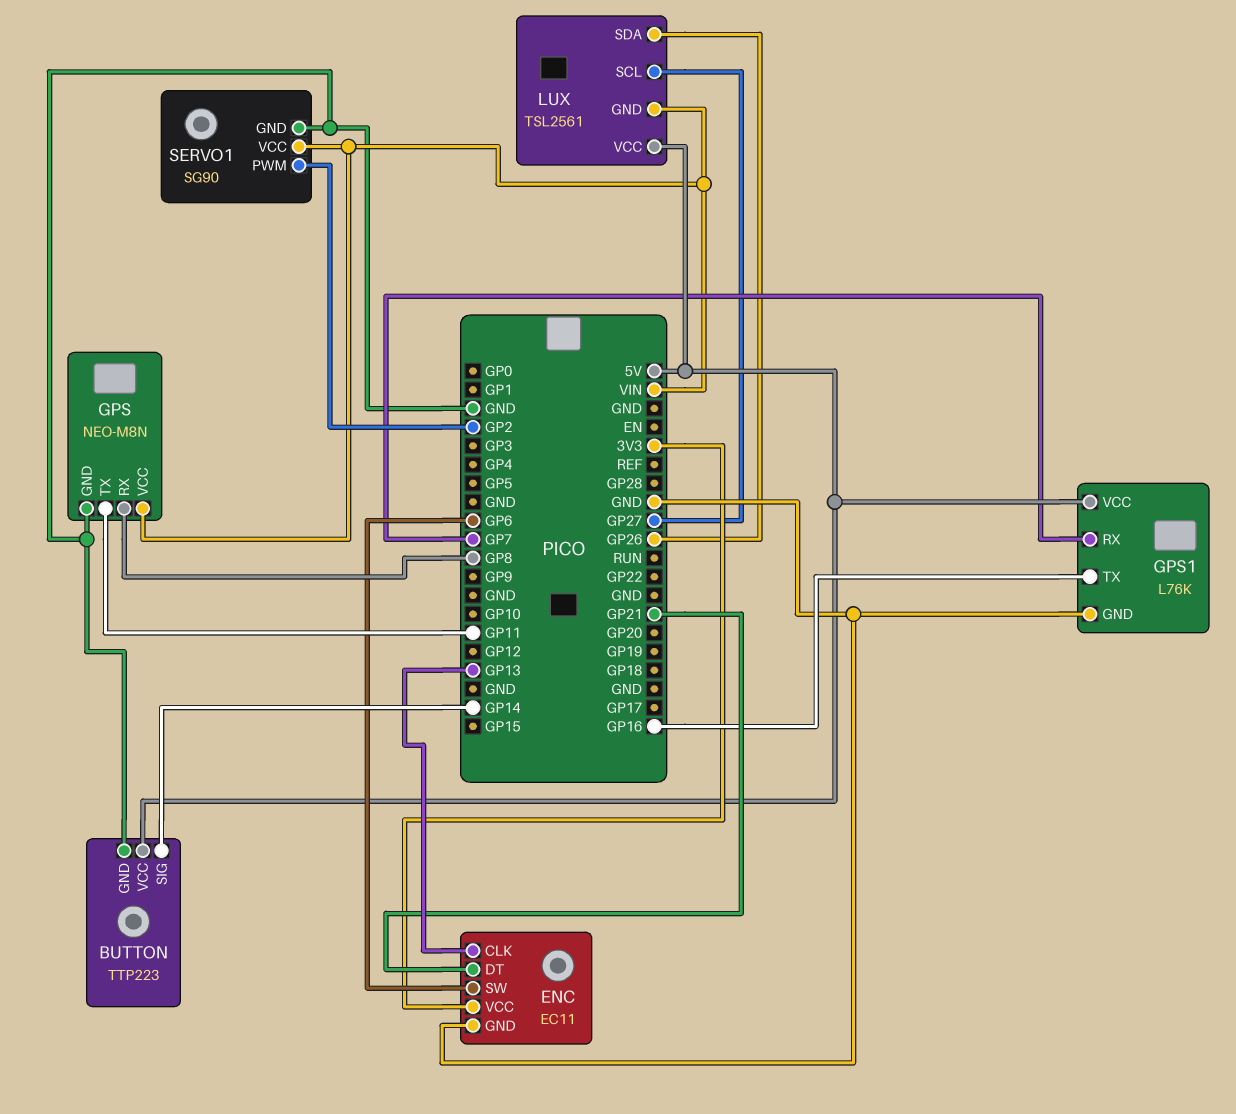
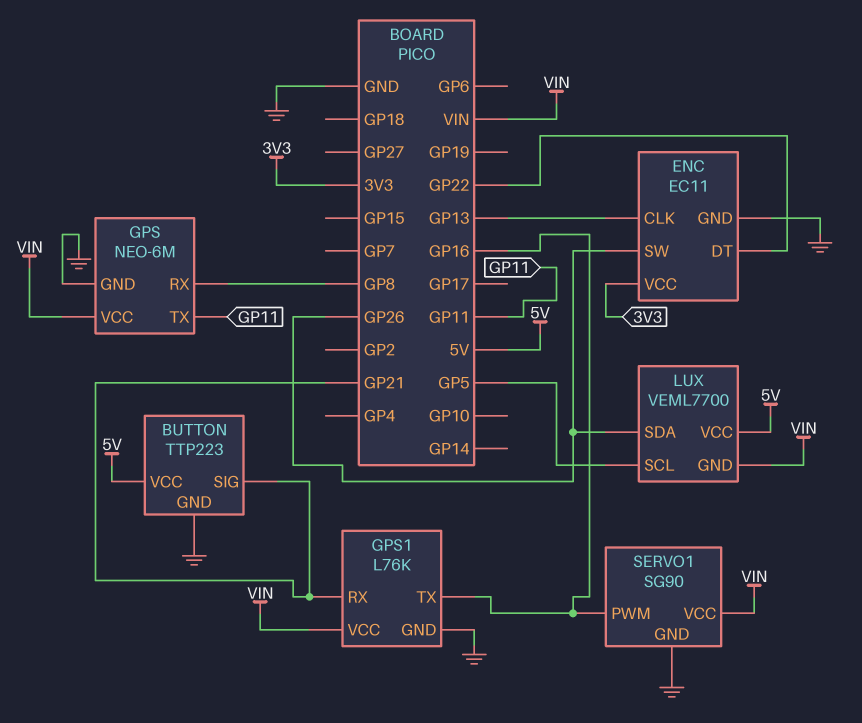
BUTTON pin SIG: GP14 -> GP21
ENC pin DT: GP21 -> GP22
ENC pin SW: GP6 -> GP26
GPS: NEO-M8N -> NEO-6M
GPS1 pin RX: GP7 -> GP21
GPS1 pin VCC: 5V -> VIN
LUX: TSL2561 -> VEML7700
LUX pin SCL: GP27 -> GP5
SERVO1 pin PWM: GP2 -> GP16

